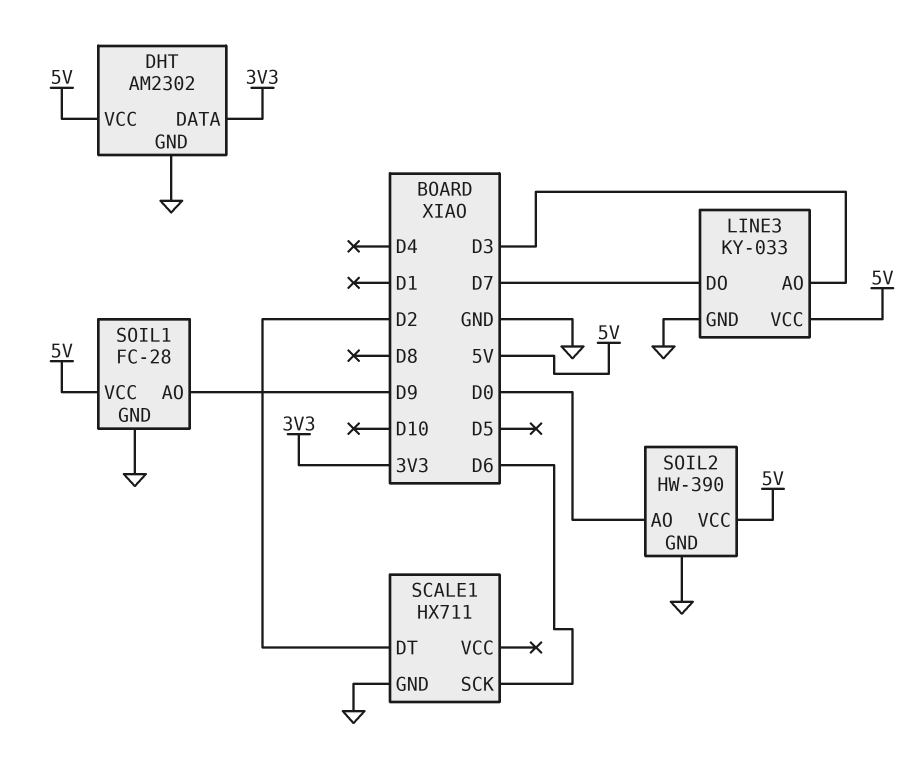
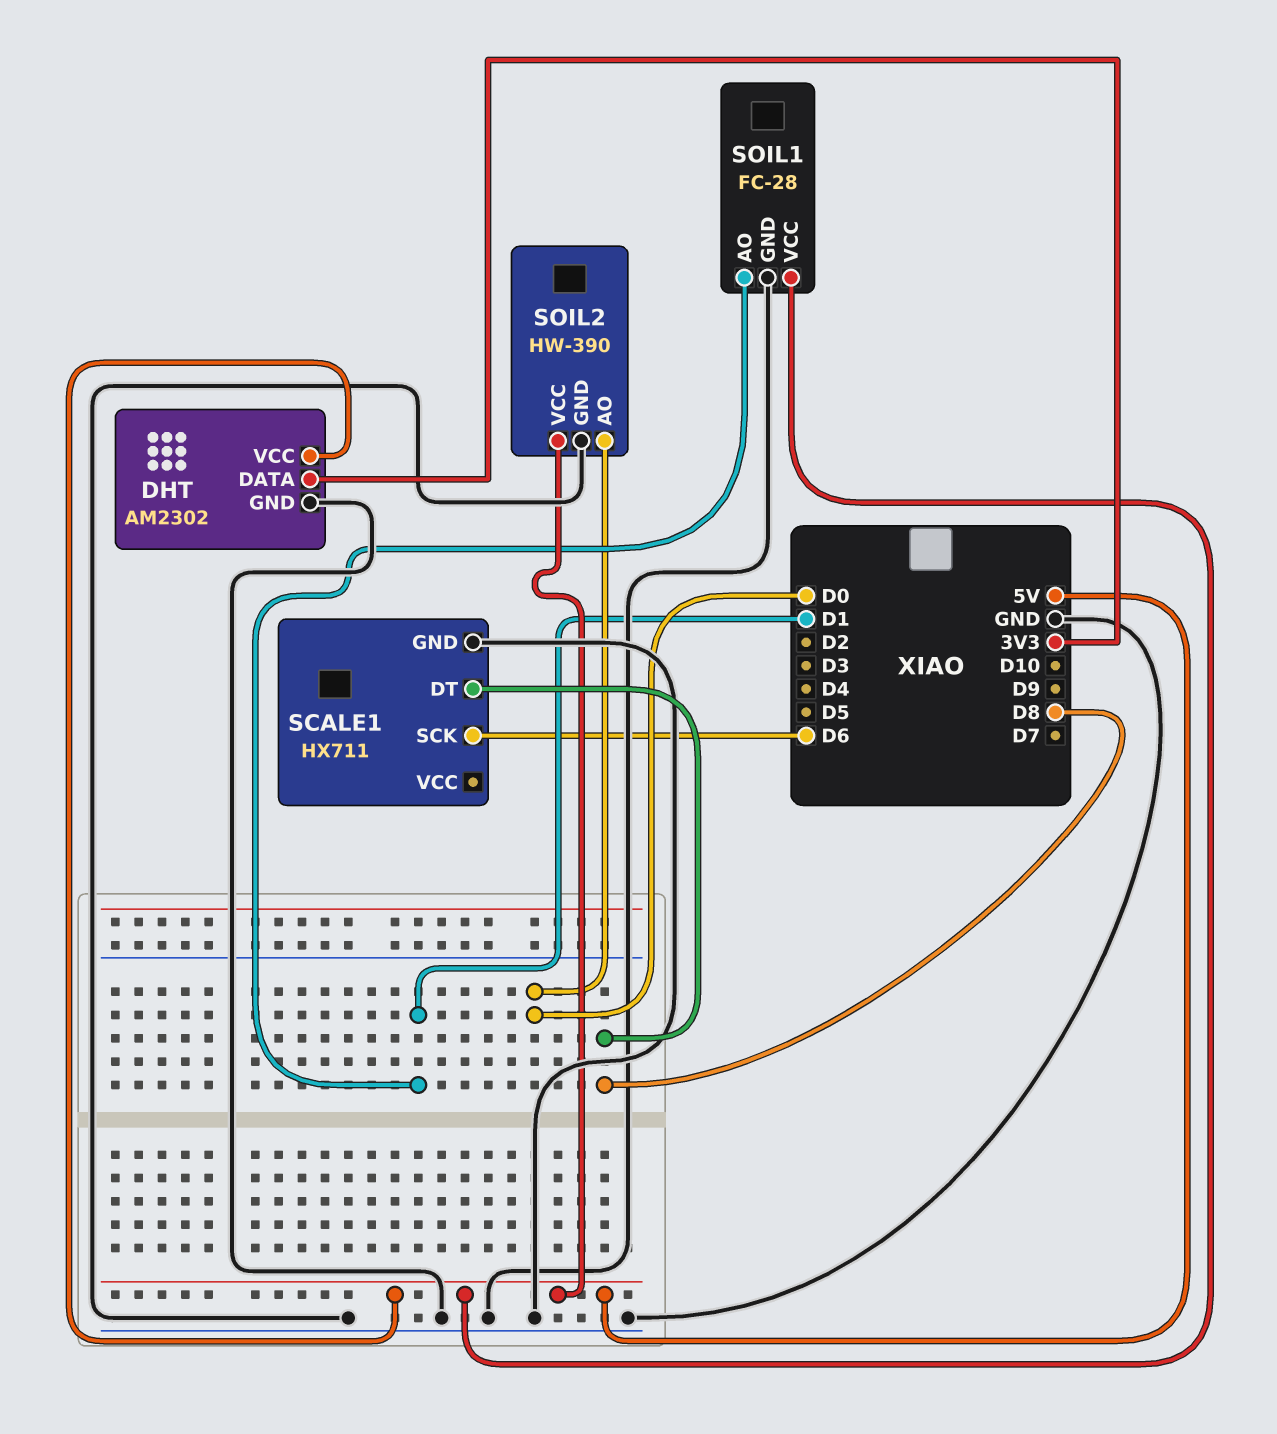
LINE3: KY-033 -> none
LINE3 pin AO: D3 -> none
LINE3 pin DO: D7 -> none
LINE3 pin GND: GND -> none
LINE3 pin VCC: 5V -> none
SCALE1 pin DT: D2 -> D8
SOIL1 pin AO: D9 -> D1

